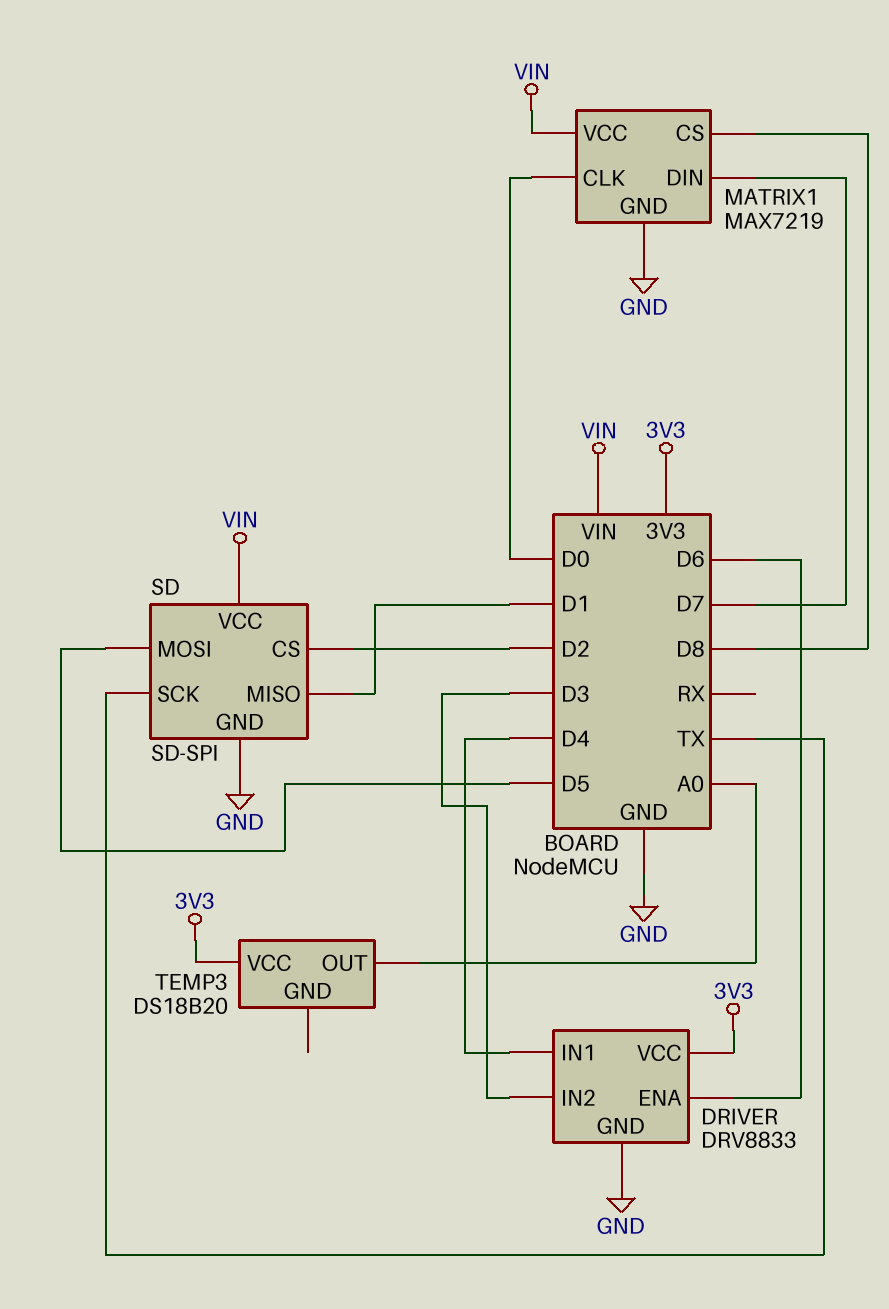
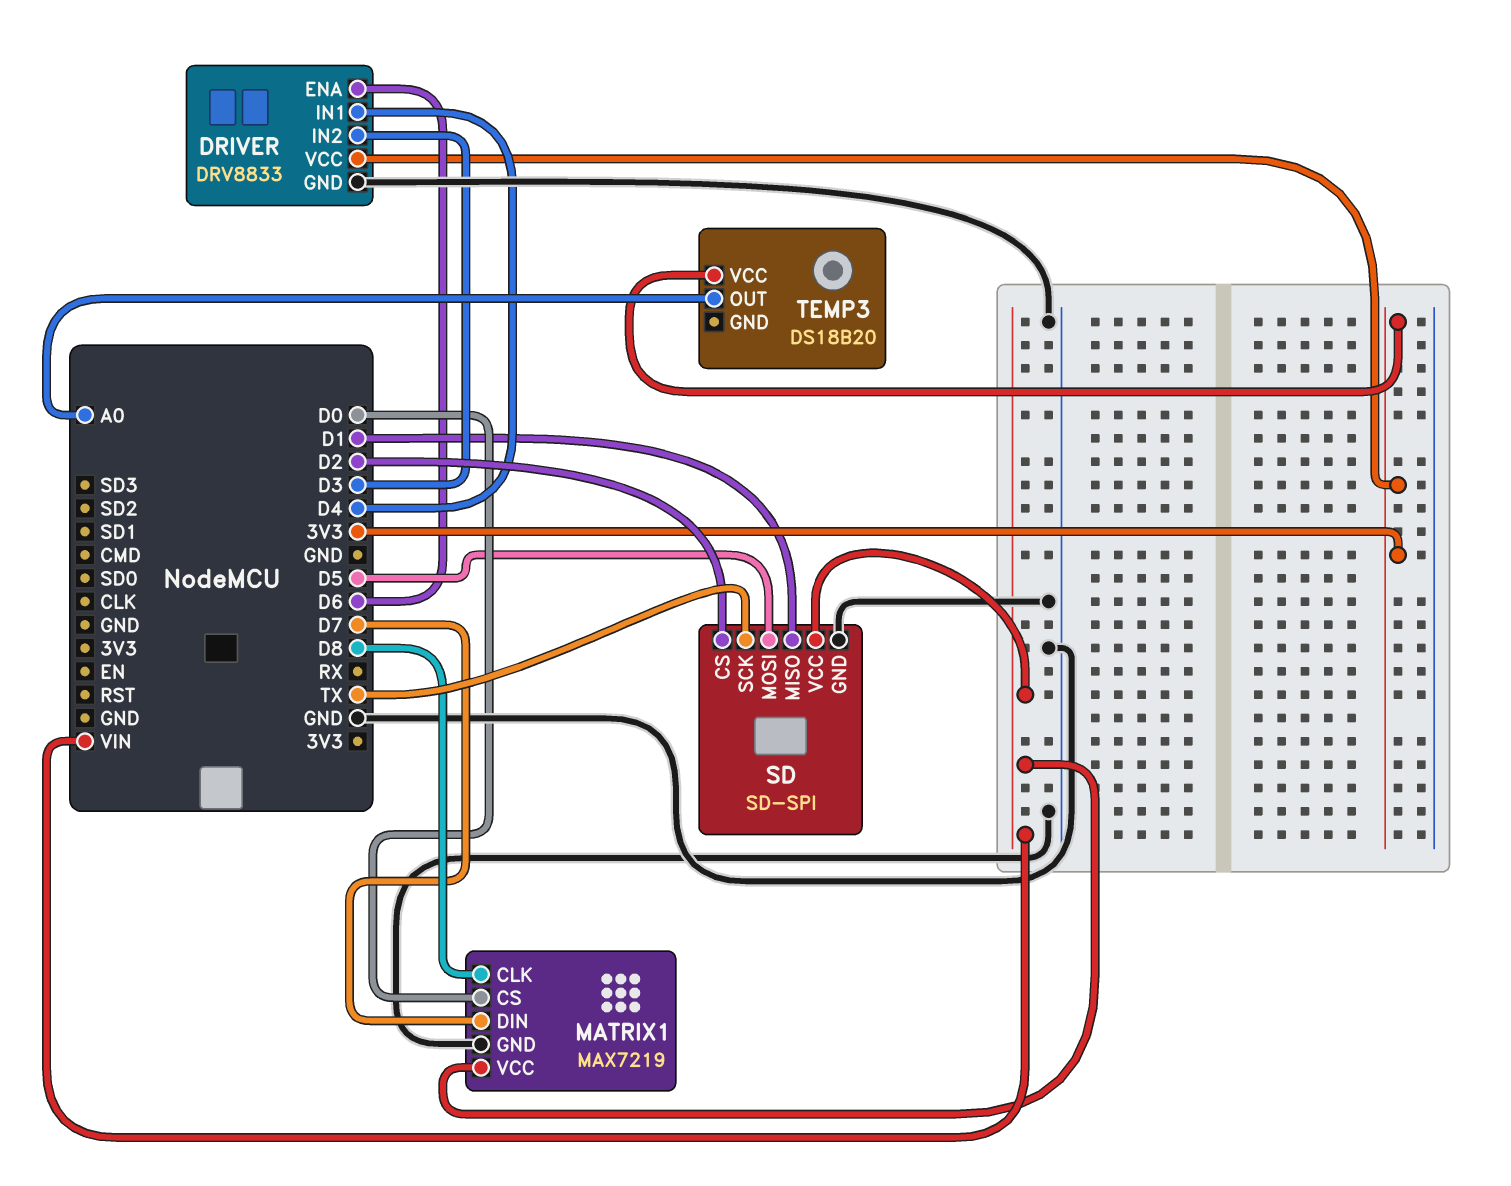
MATRIX1 pin CLK: D0 -> D8
MATRIX1 pin CS: D8 -> D0

